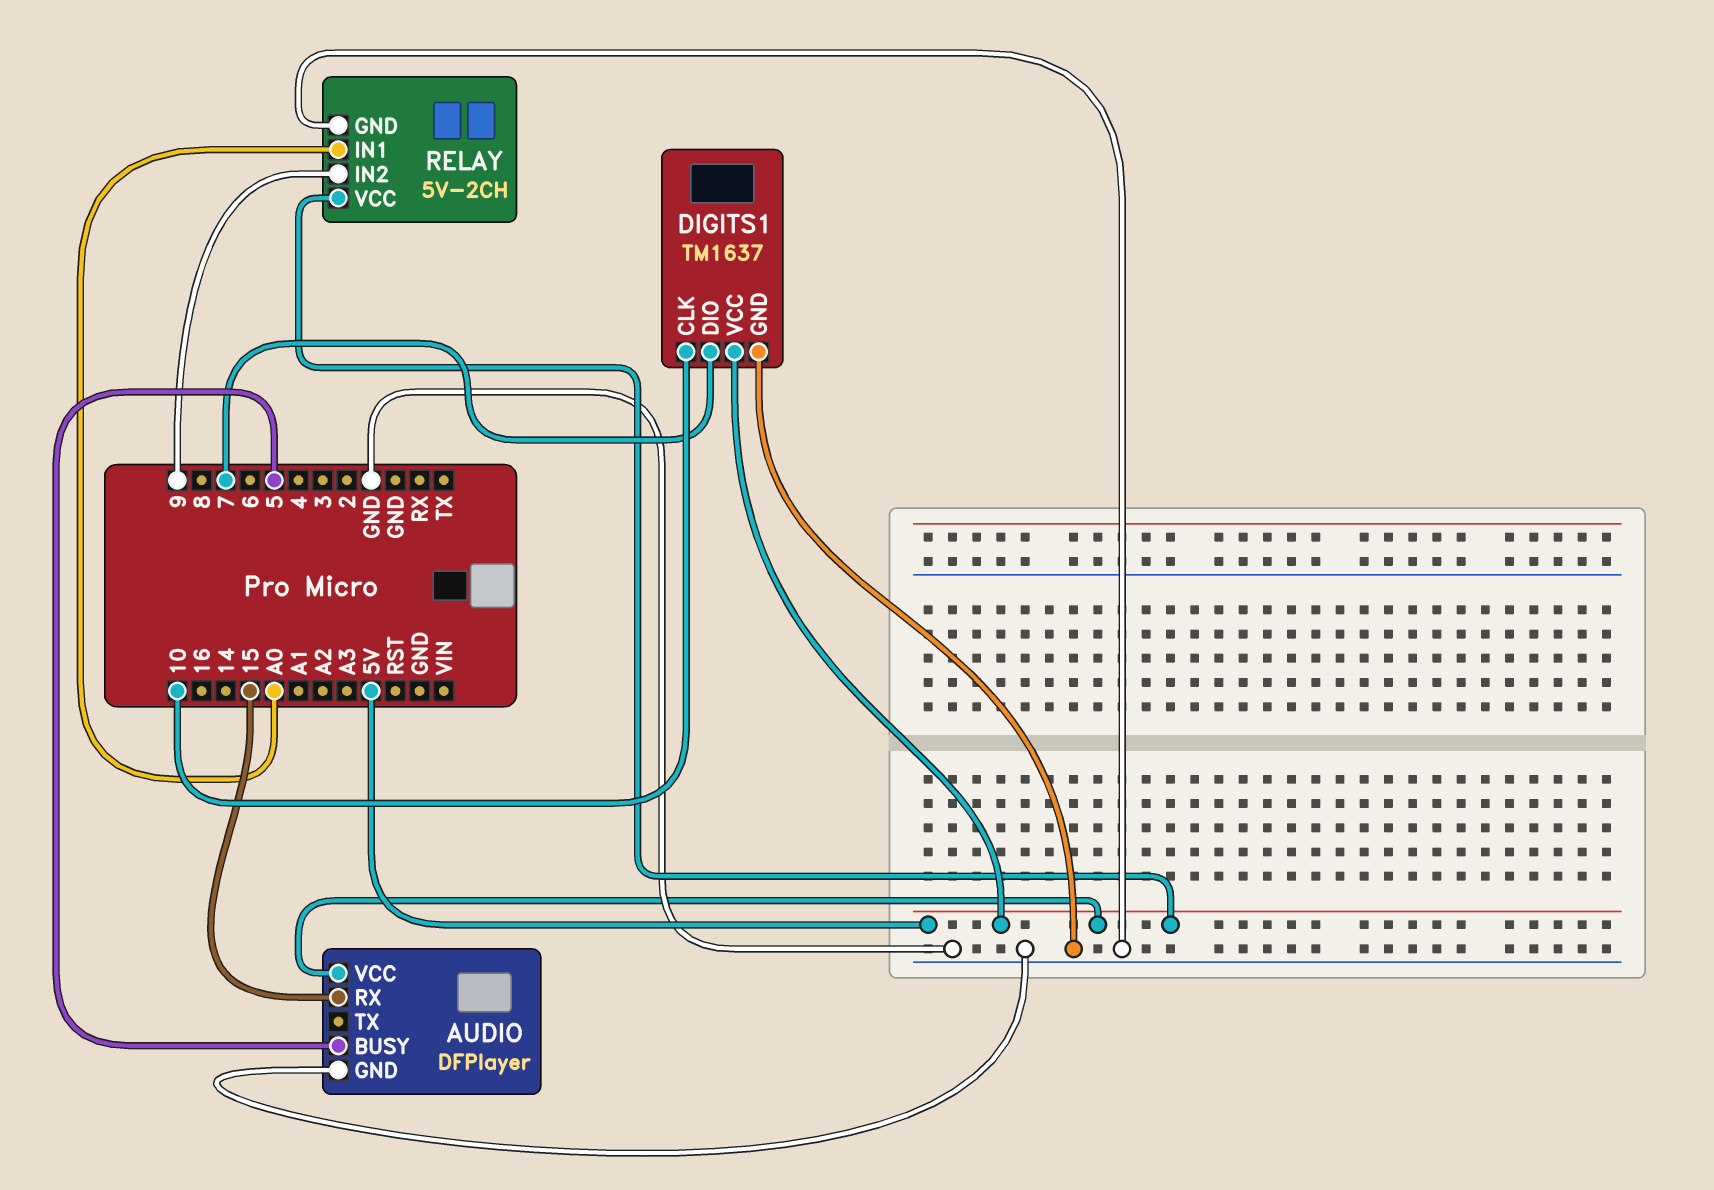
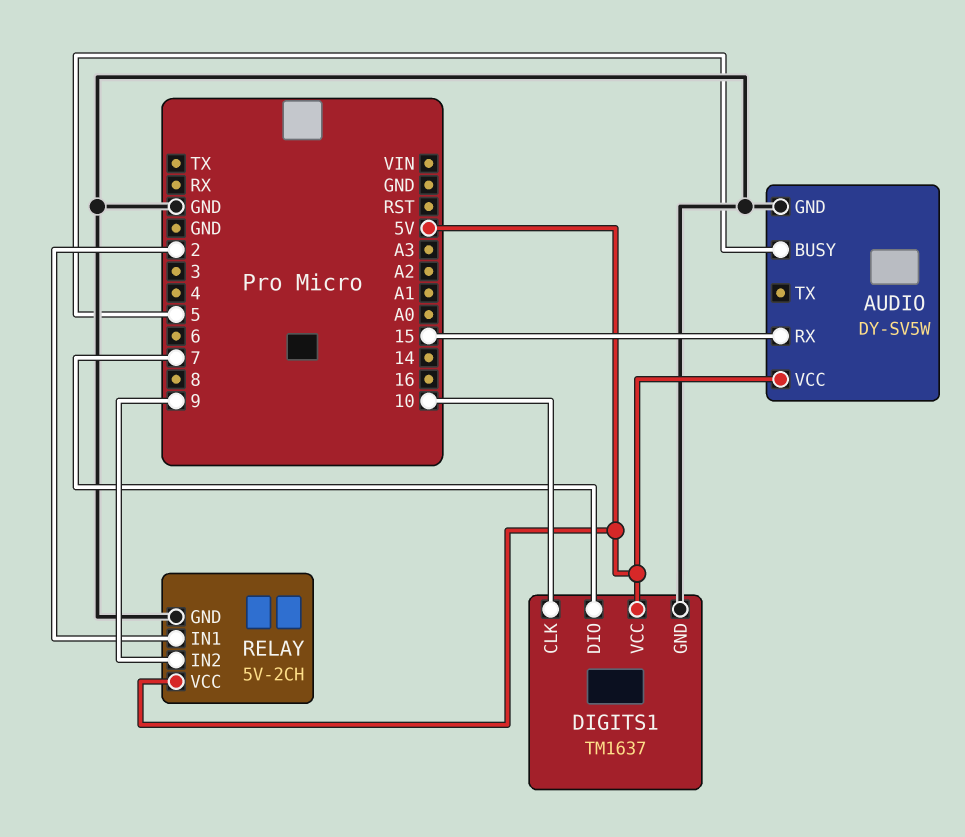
AUDIO: DFPlayer -> DY-SV5W
RELAY pin IN1: A0 -> 2

